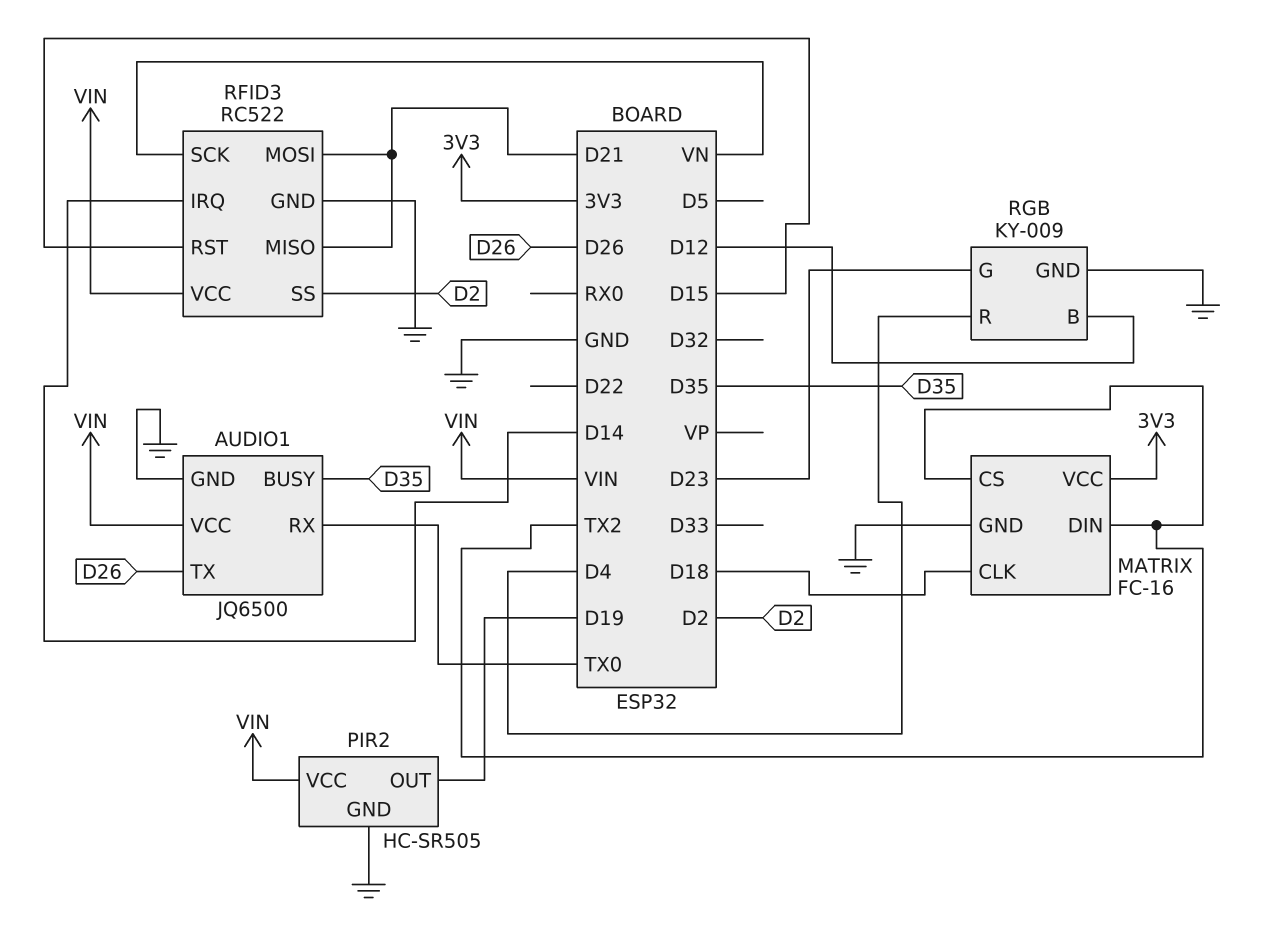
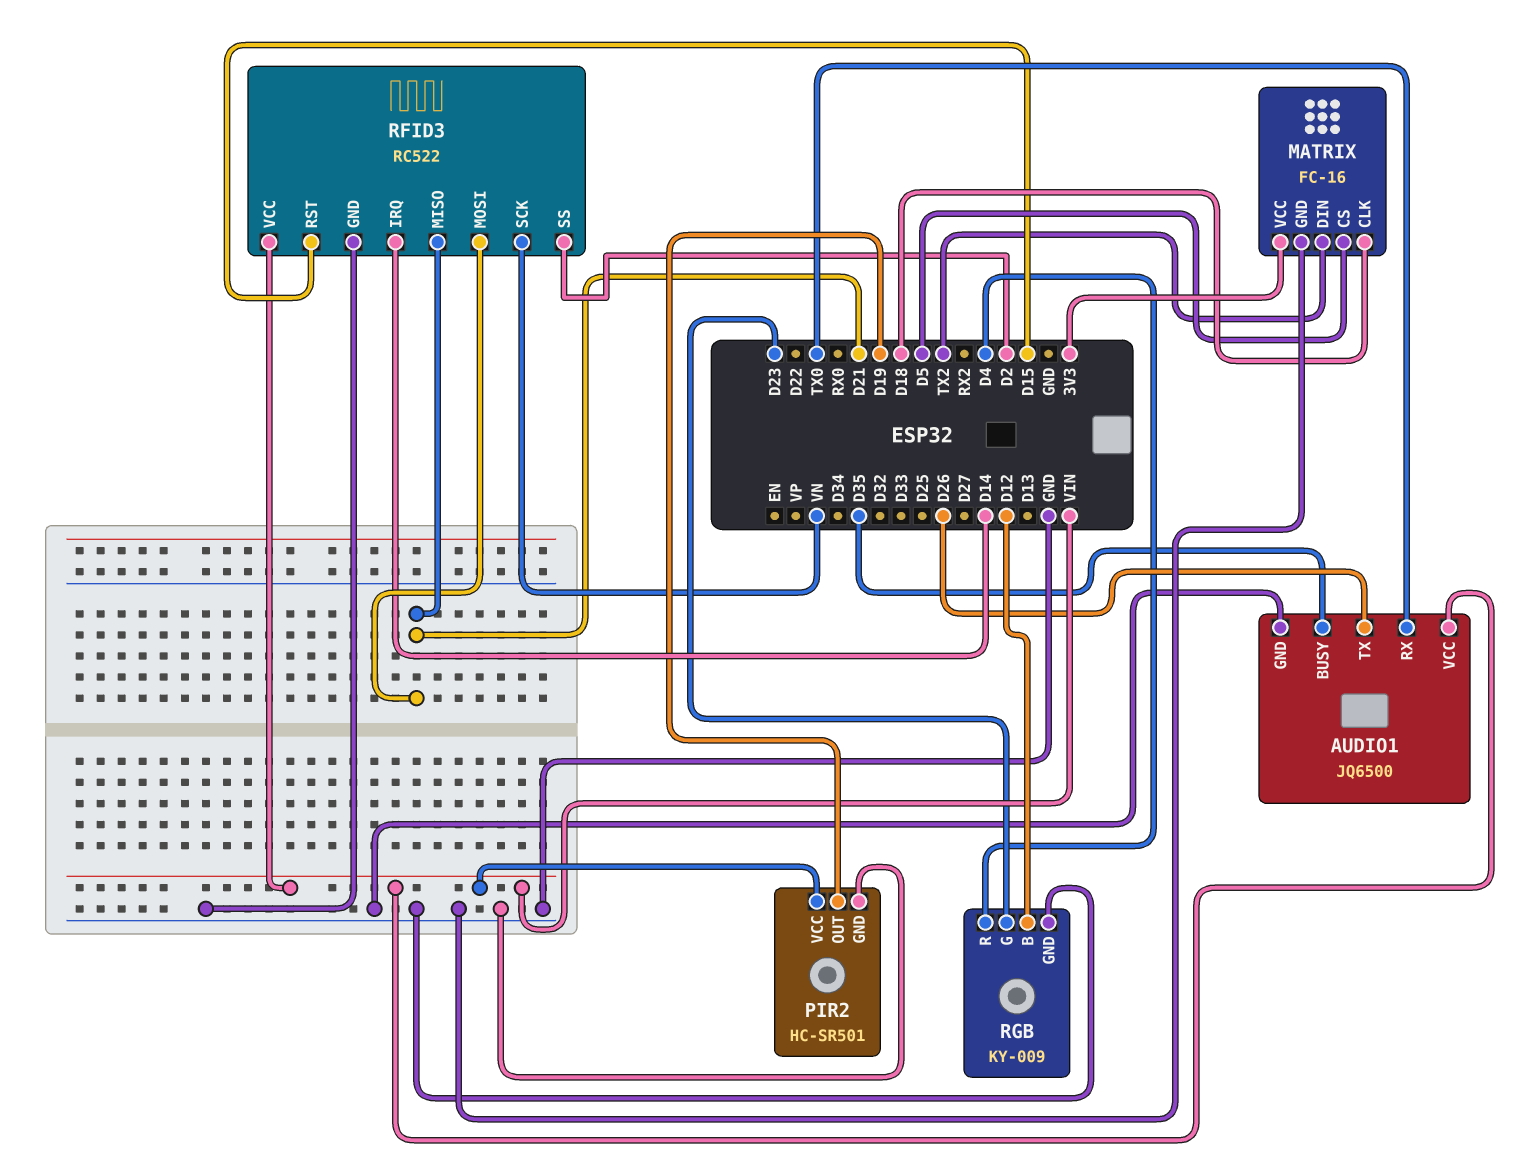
MATRIX pin CS: TX2 -> D5
PIR2: HC-SR505 -> HC-SR501

